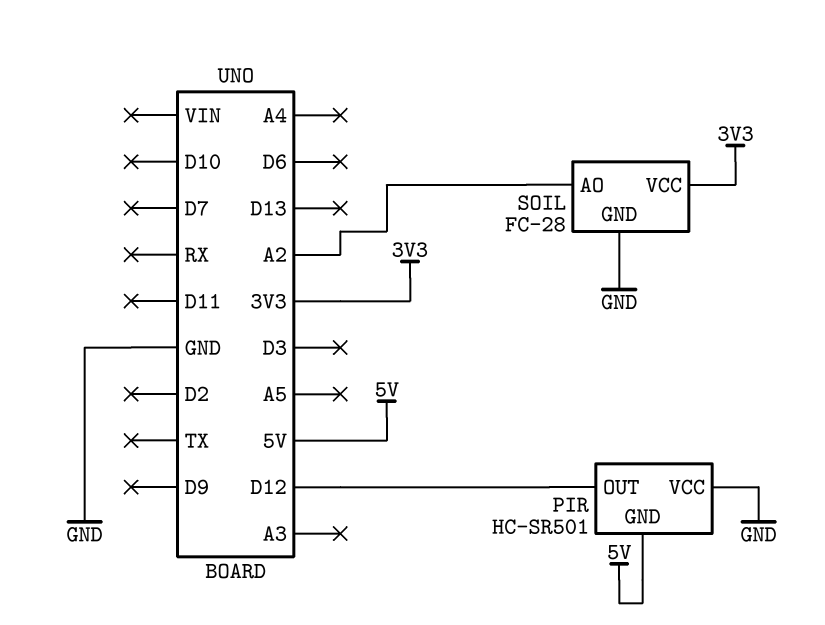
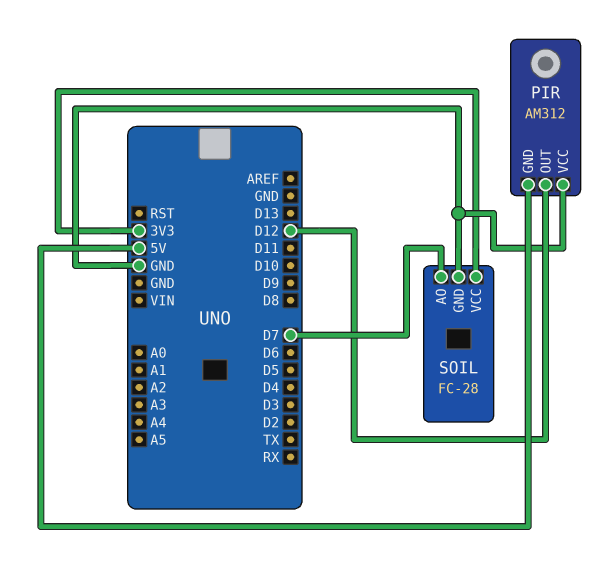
PIR: HC-SR501 -> AM312
SOIL pin AO: A2 -> D7

